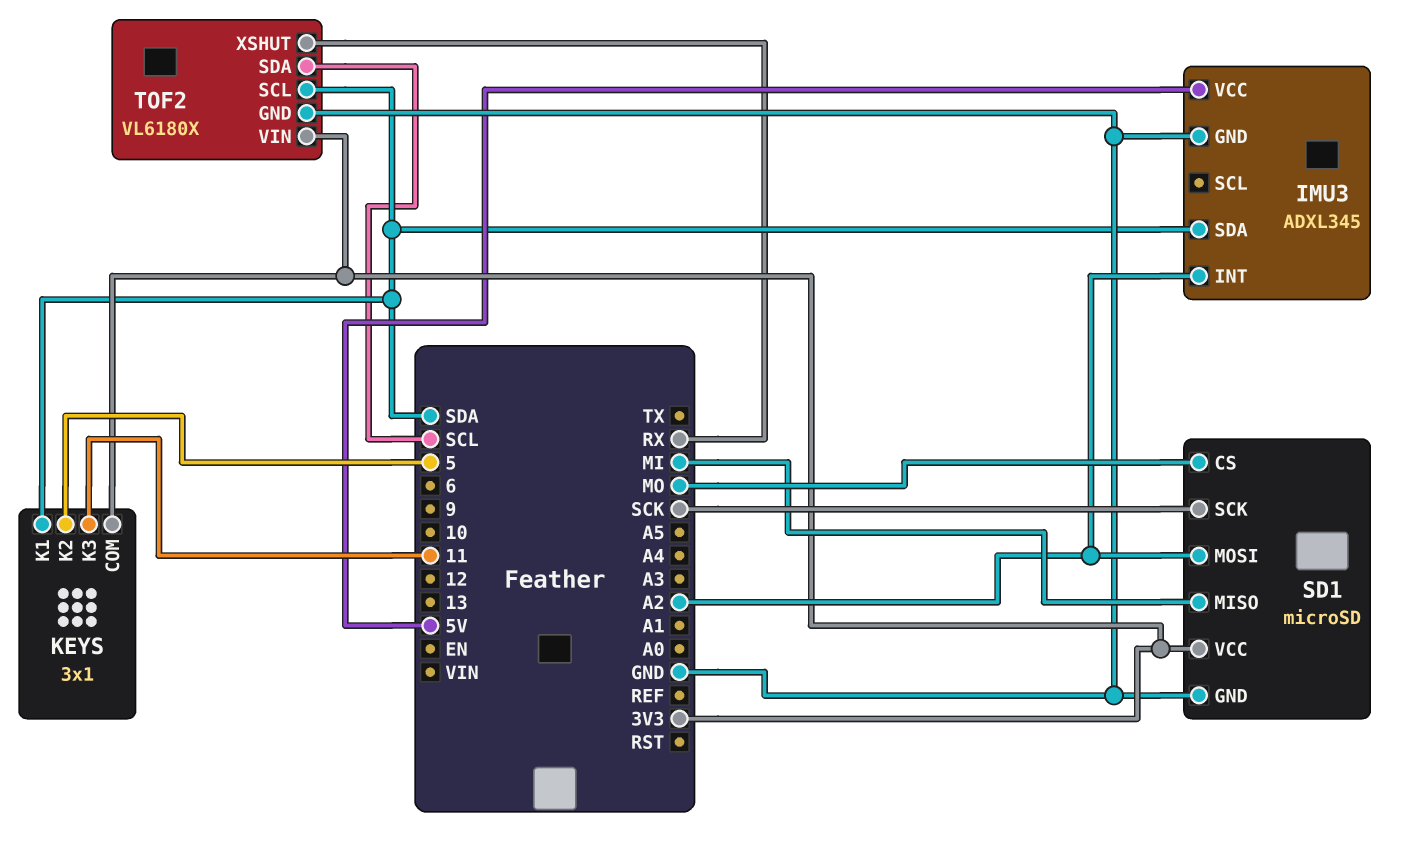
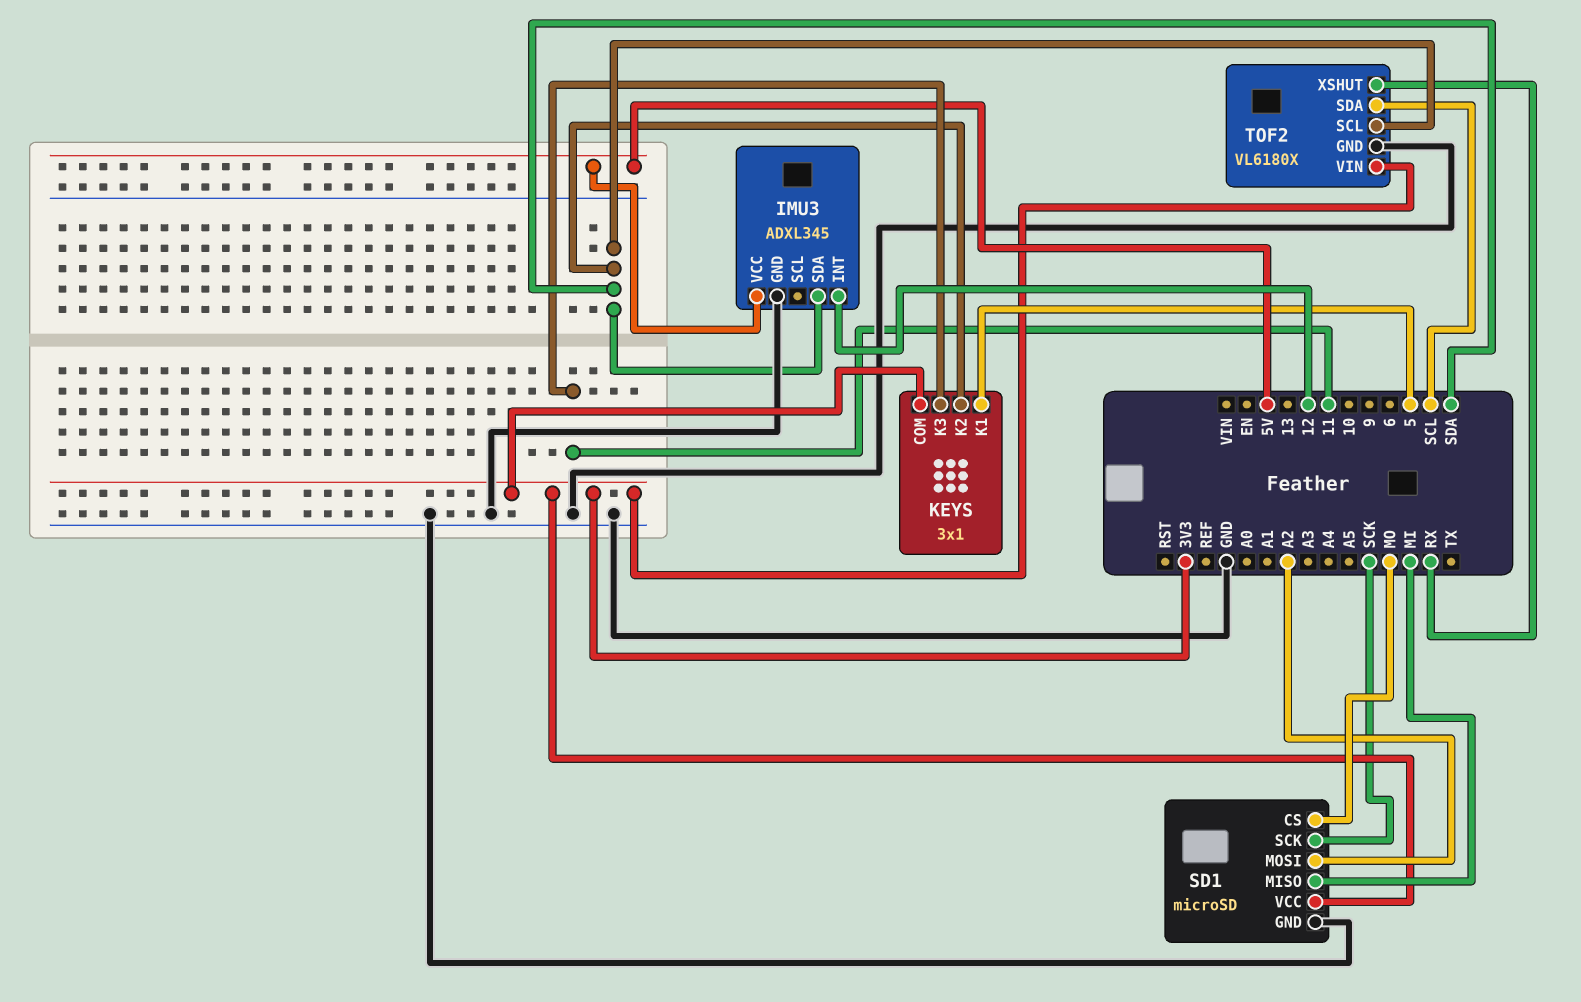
IMU3 pin INT: A2 -> 12
KEYS pin K1: SDA -> 5
KEYS pin K2: 5 -> SDA

